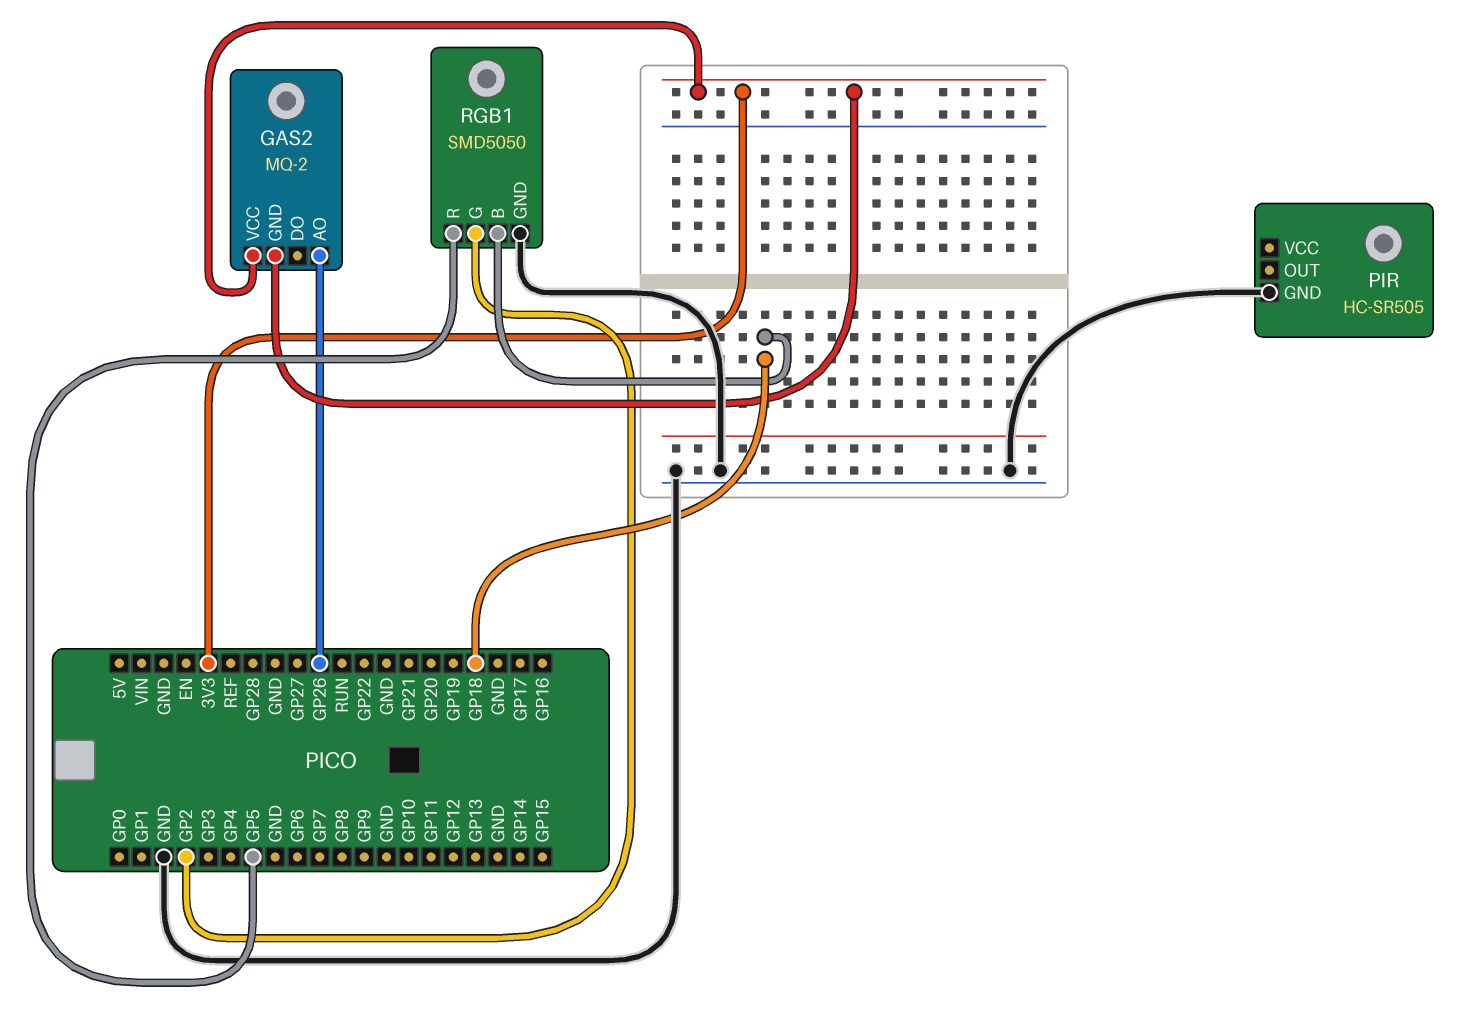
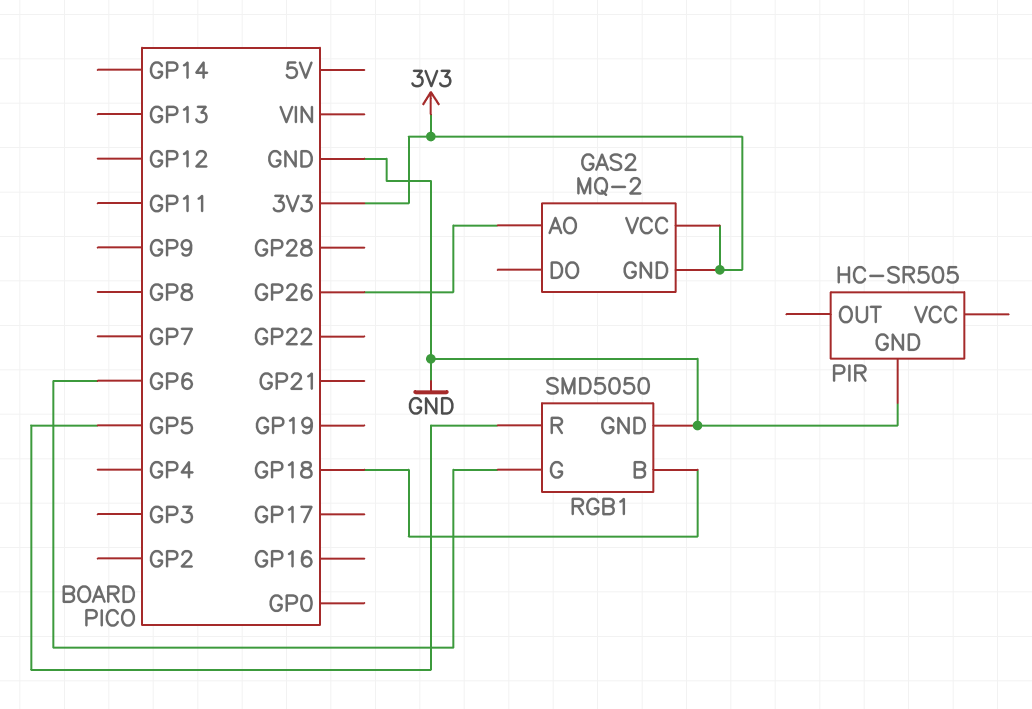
RGB1 pin G: GP2 -> GP6

